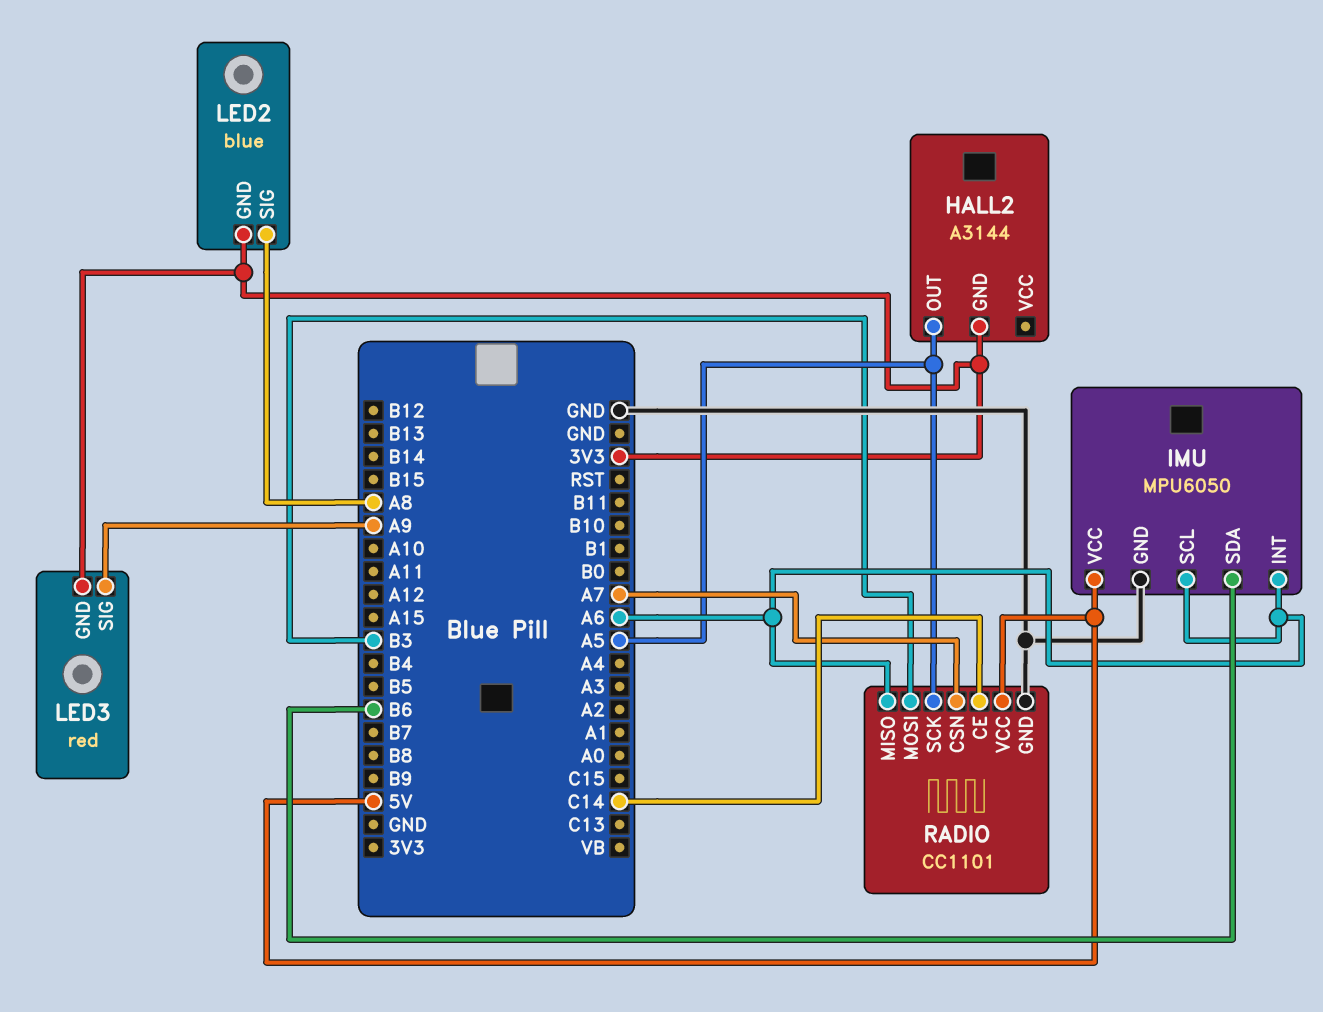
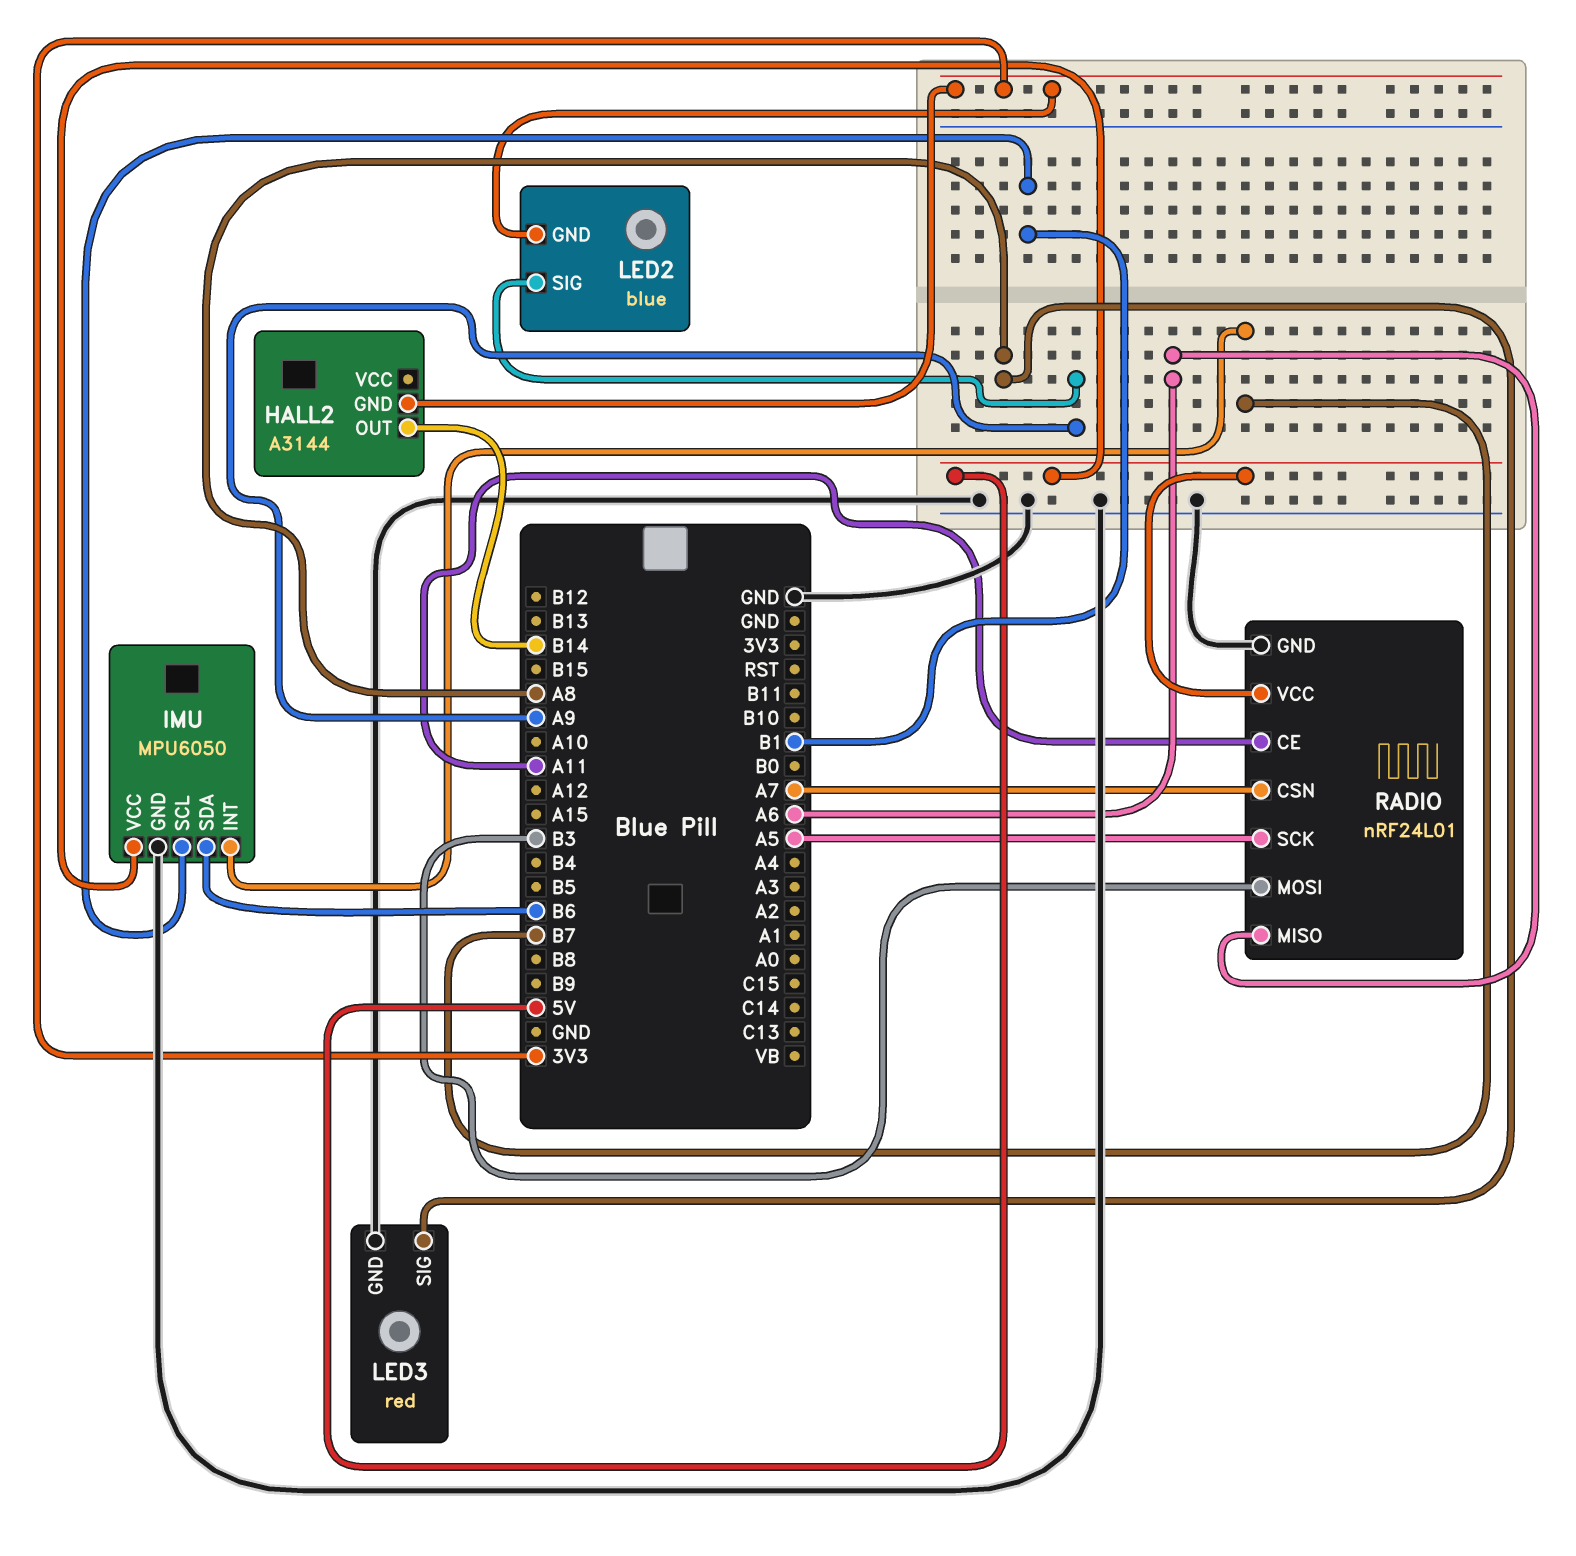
HALL2 pin OUT: A5 -> B14
IMU pin INT: A6 -> B7
IMU pin SCL: A6 -> B1
LED2 pin SIG: A8 -> A9
LED3 pin GND: 3V3 -> GND
LED3 pin SIG: A9 -> A8
RADIO: CC1101 -> nRF24L01
RADIO pin CE: C14 -> A11

